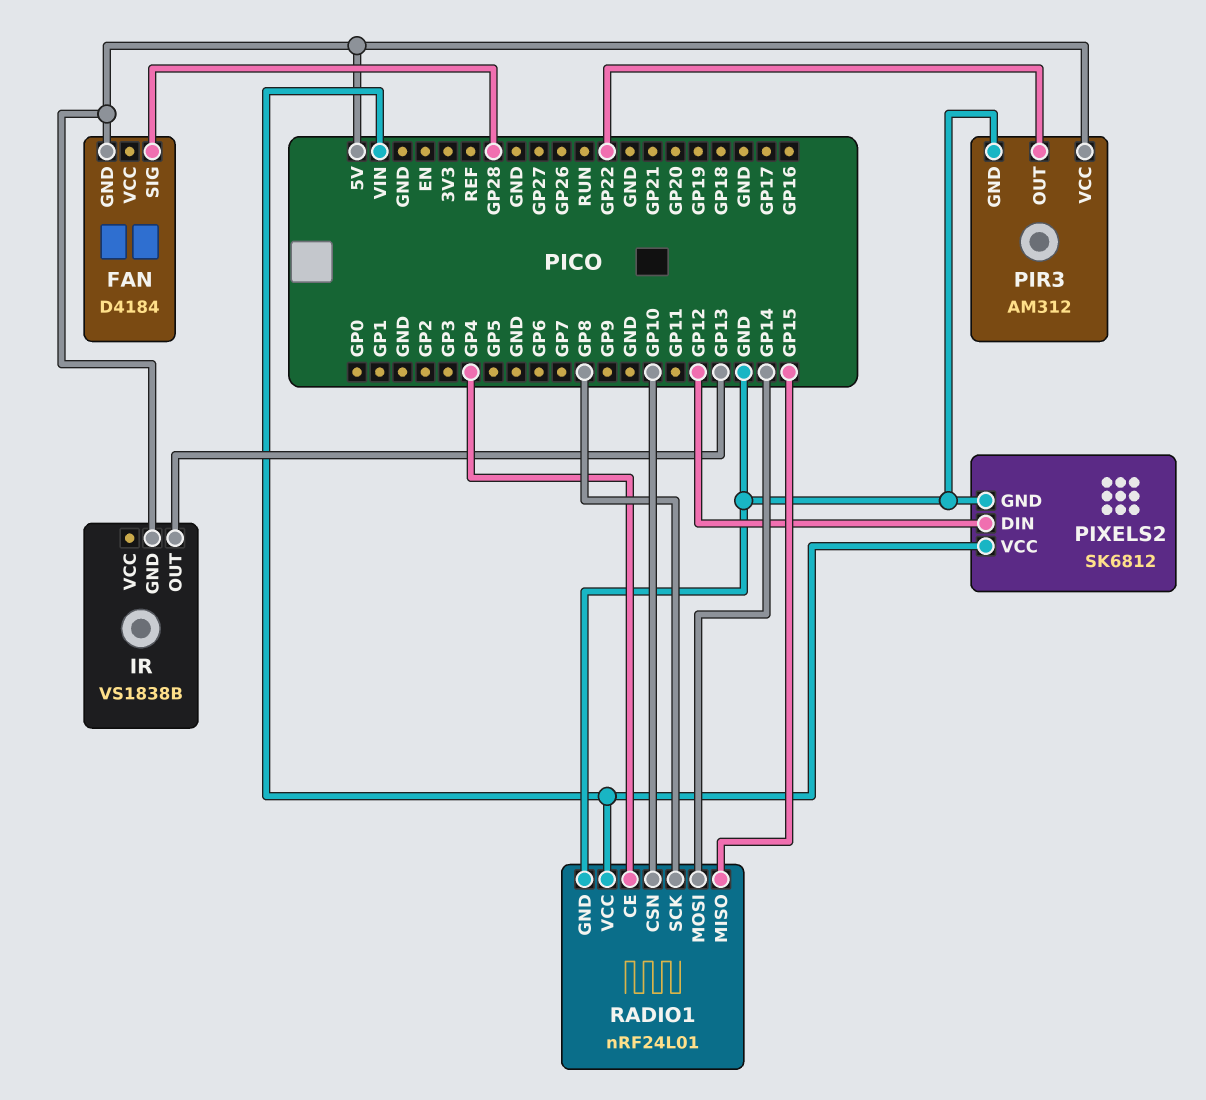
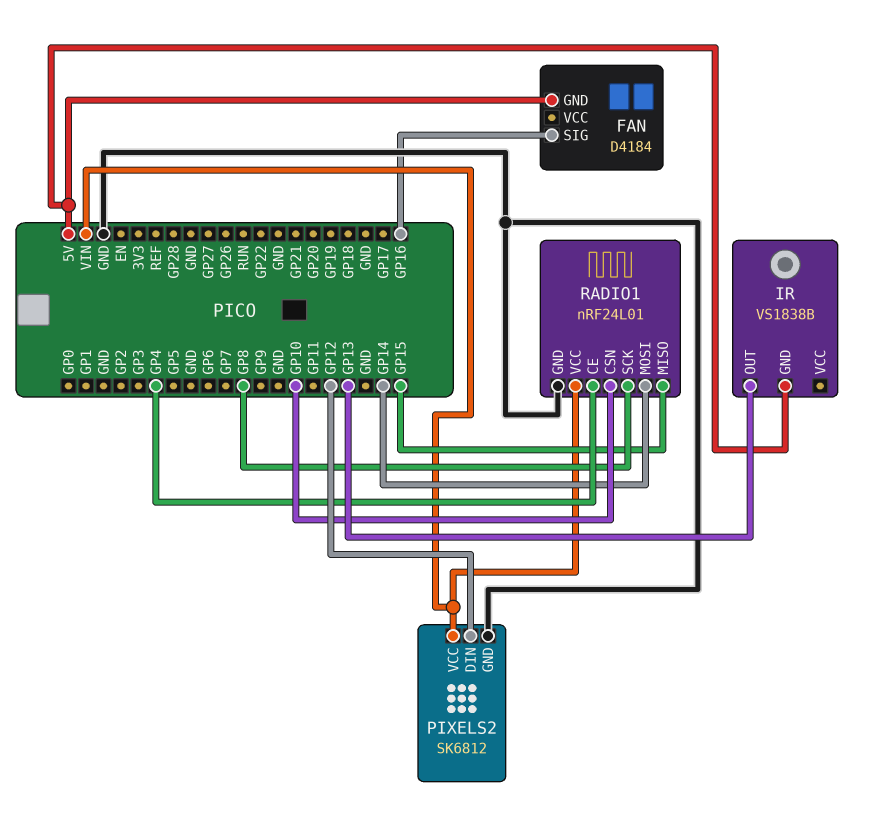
FAN pin SIG: GP28 -> GP16
PIR3: AM312 -> none
PIR3 pin GND: GND -> none
PIR3 pin OUT: GP22 -> none
PIR3 pin VCC: 5V -> none

